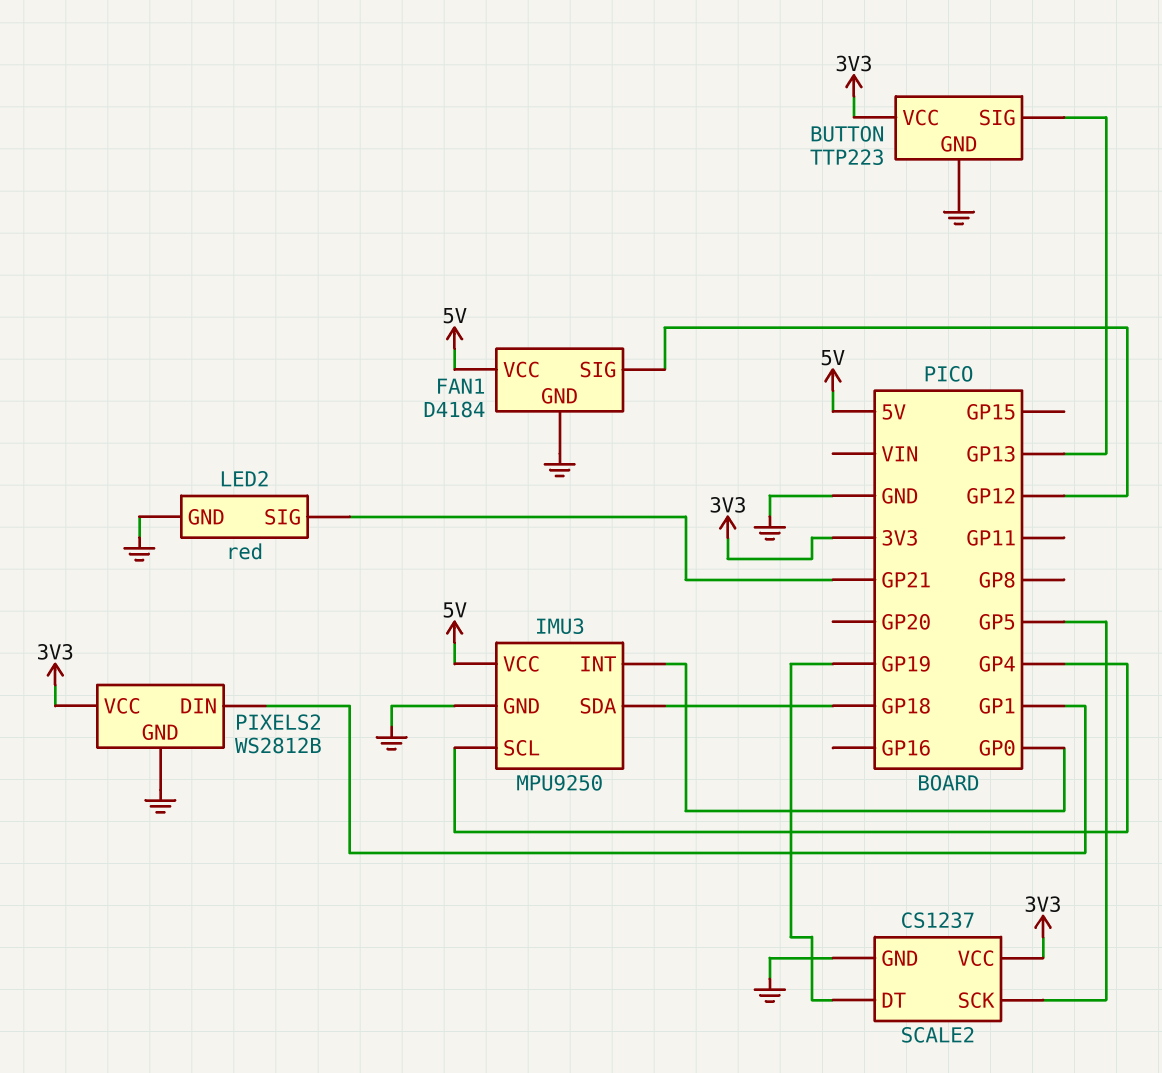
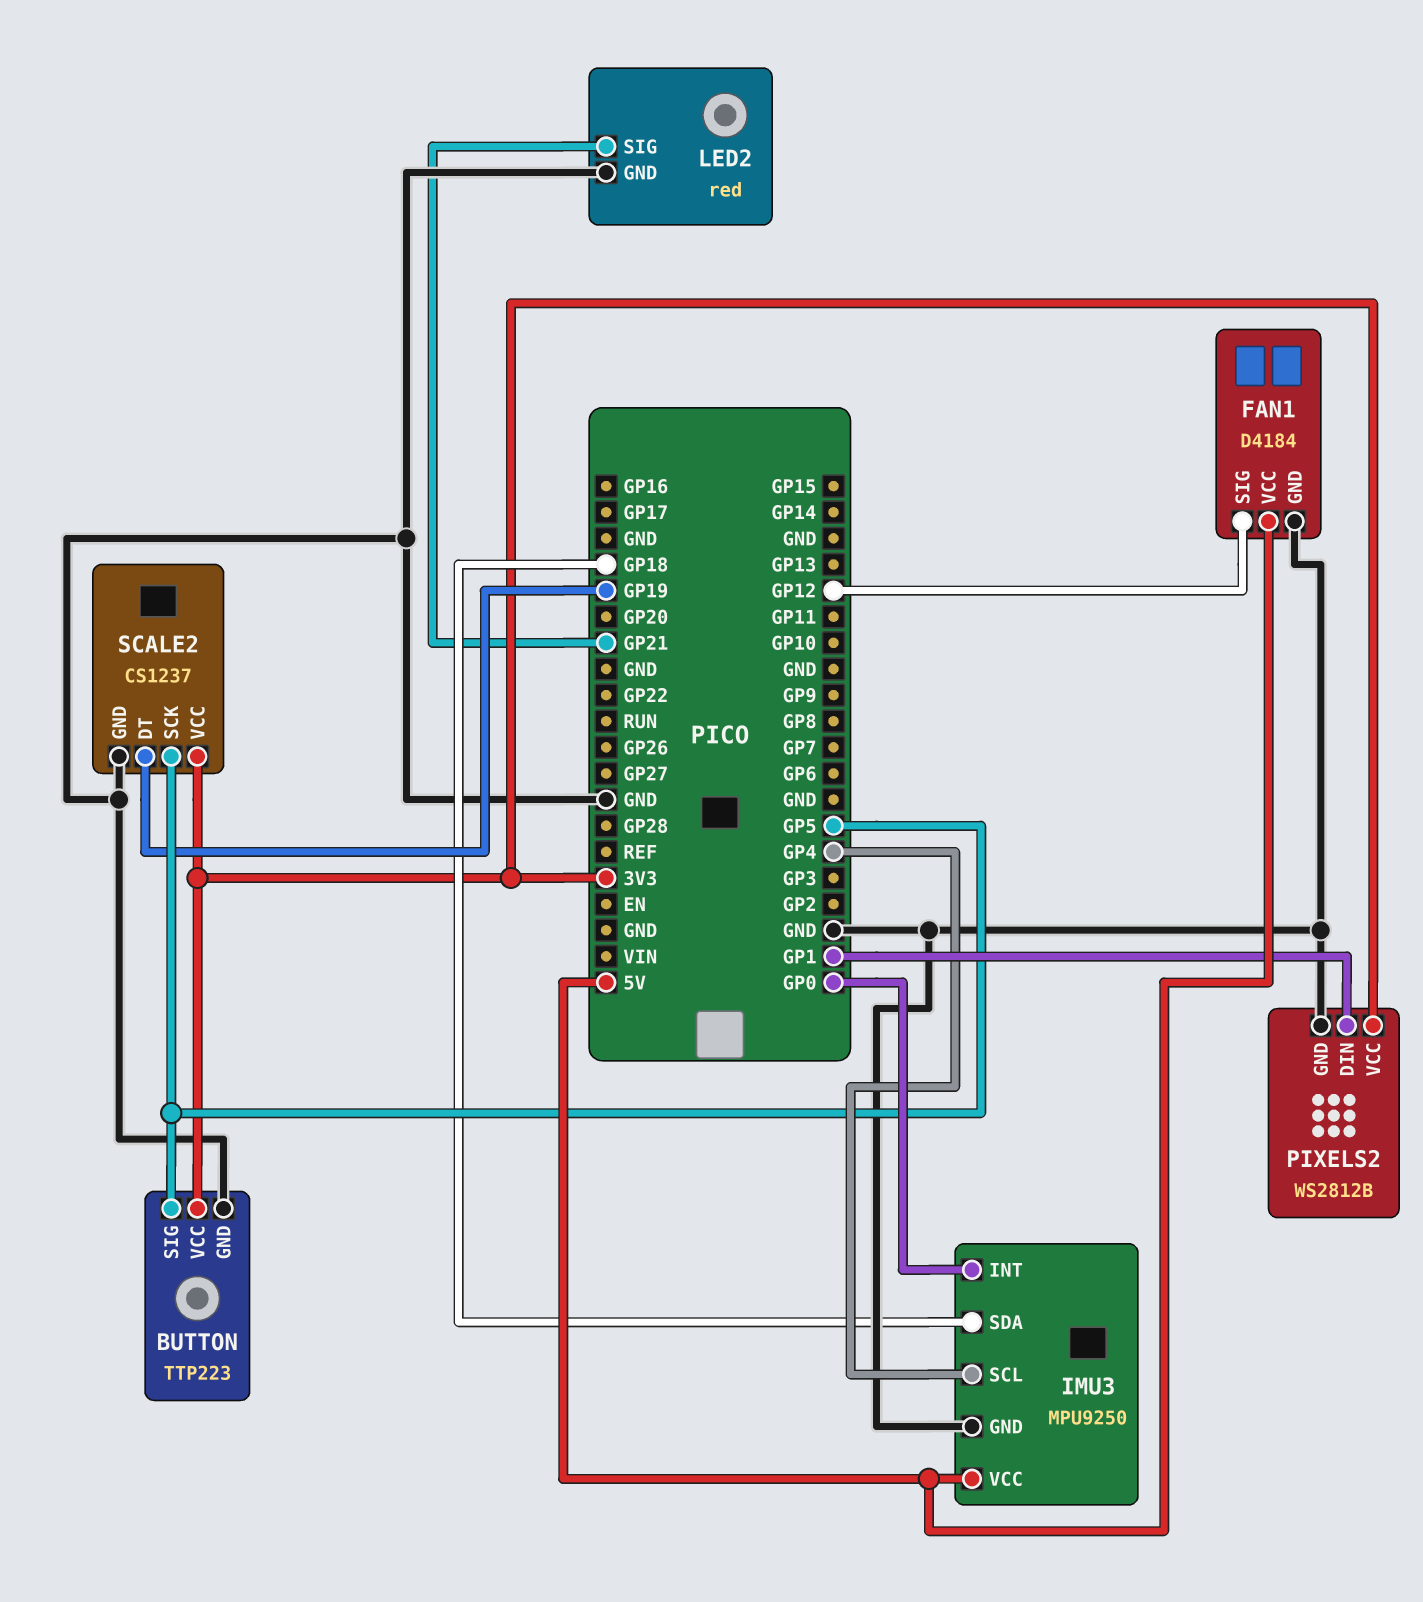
BUTTON pin SIG: GP13 -> GP5

